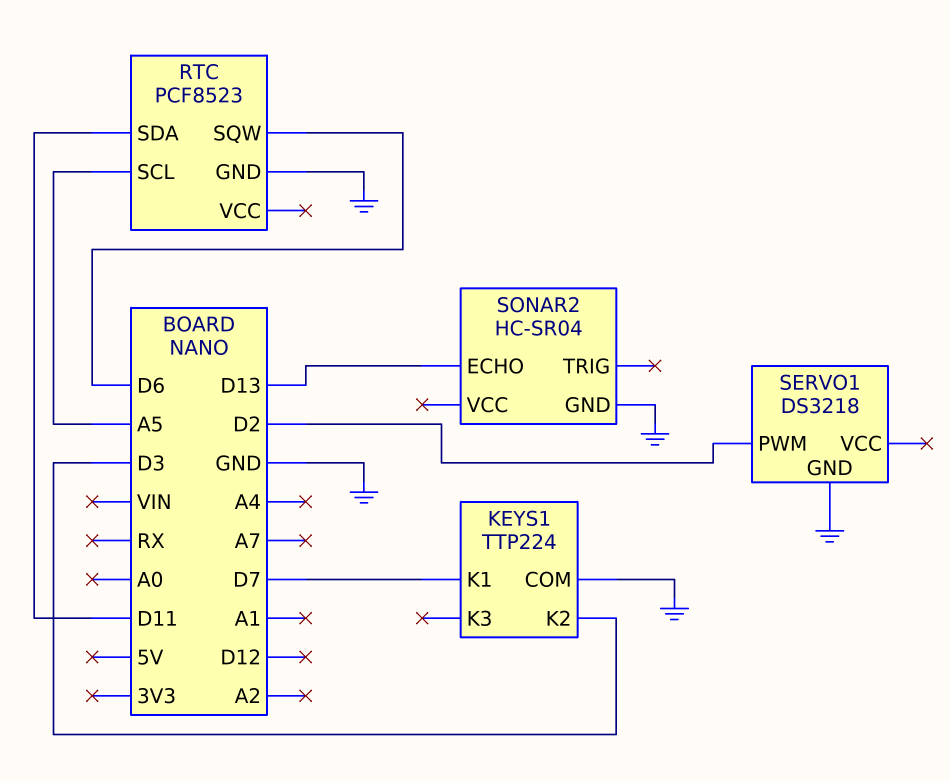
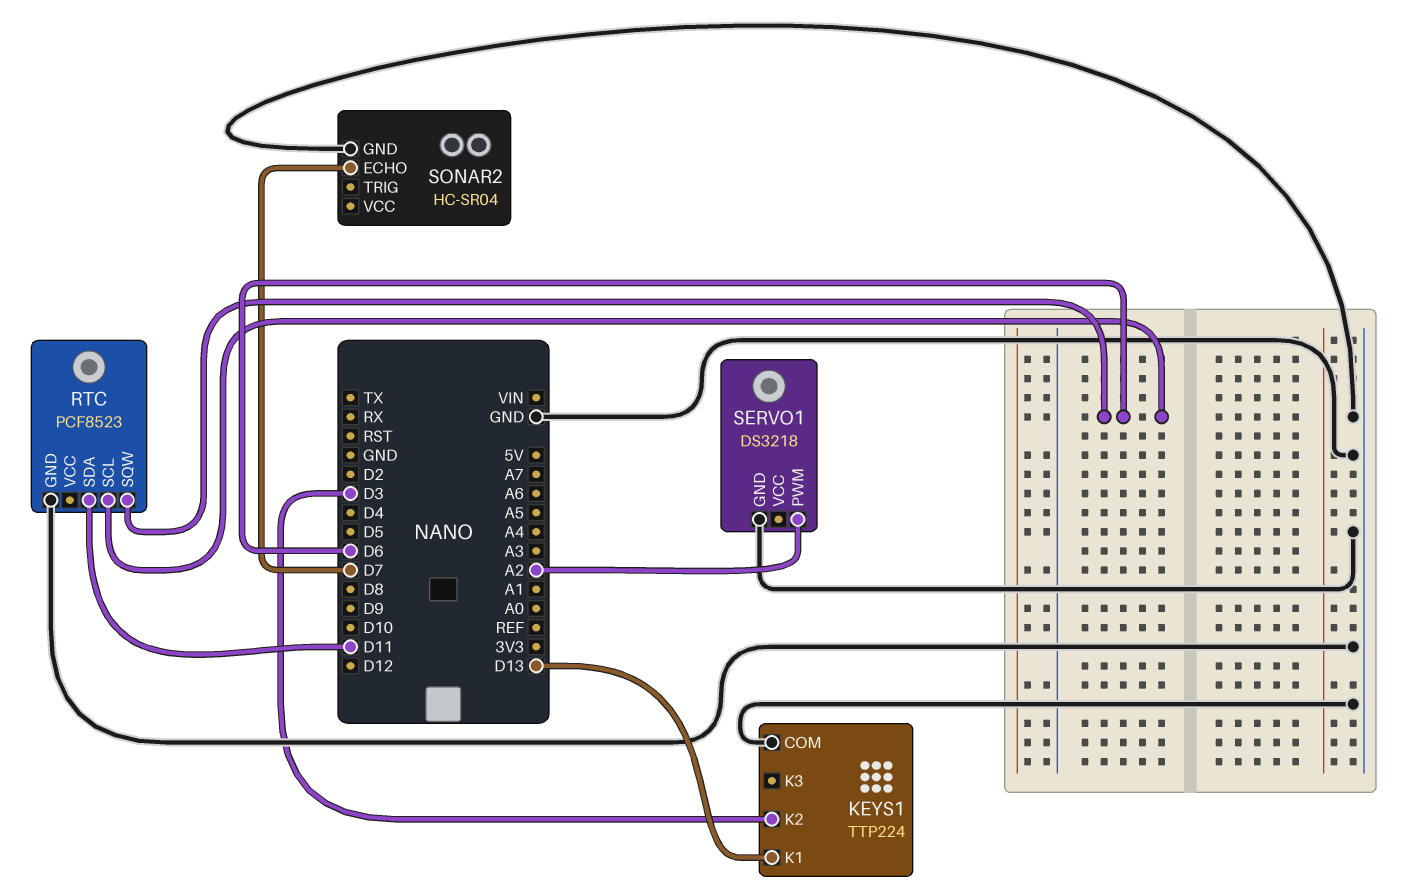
KEYS1 pin K1: D7 -> D13
RTC pin SCL: A5 -> D6
SERVO1 pin PWM: D2 -> A2
SONAR2 pin ECHO: D13 -> D7

